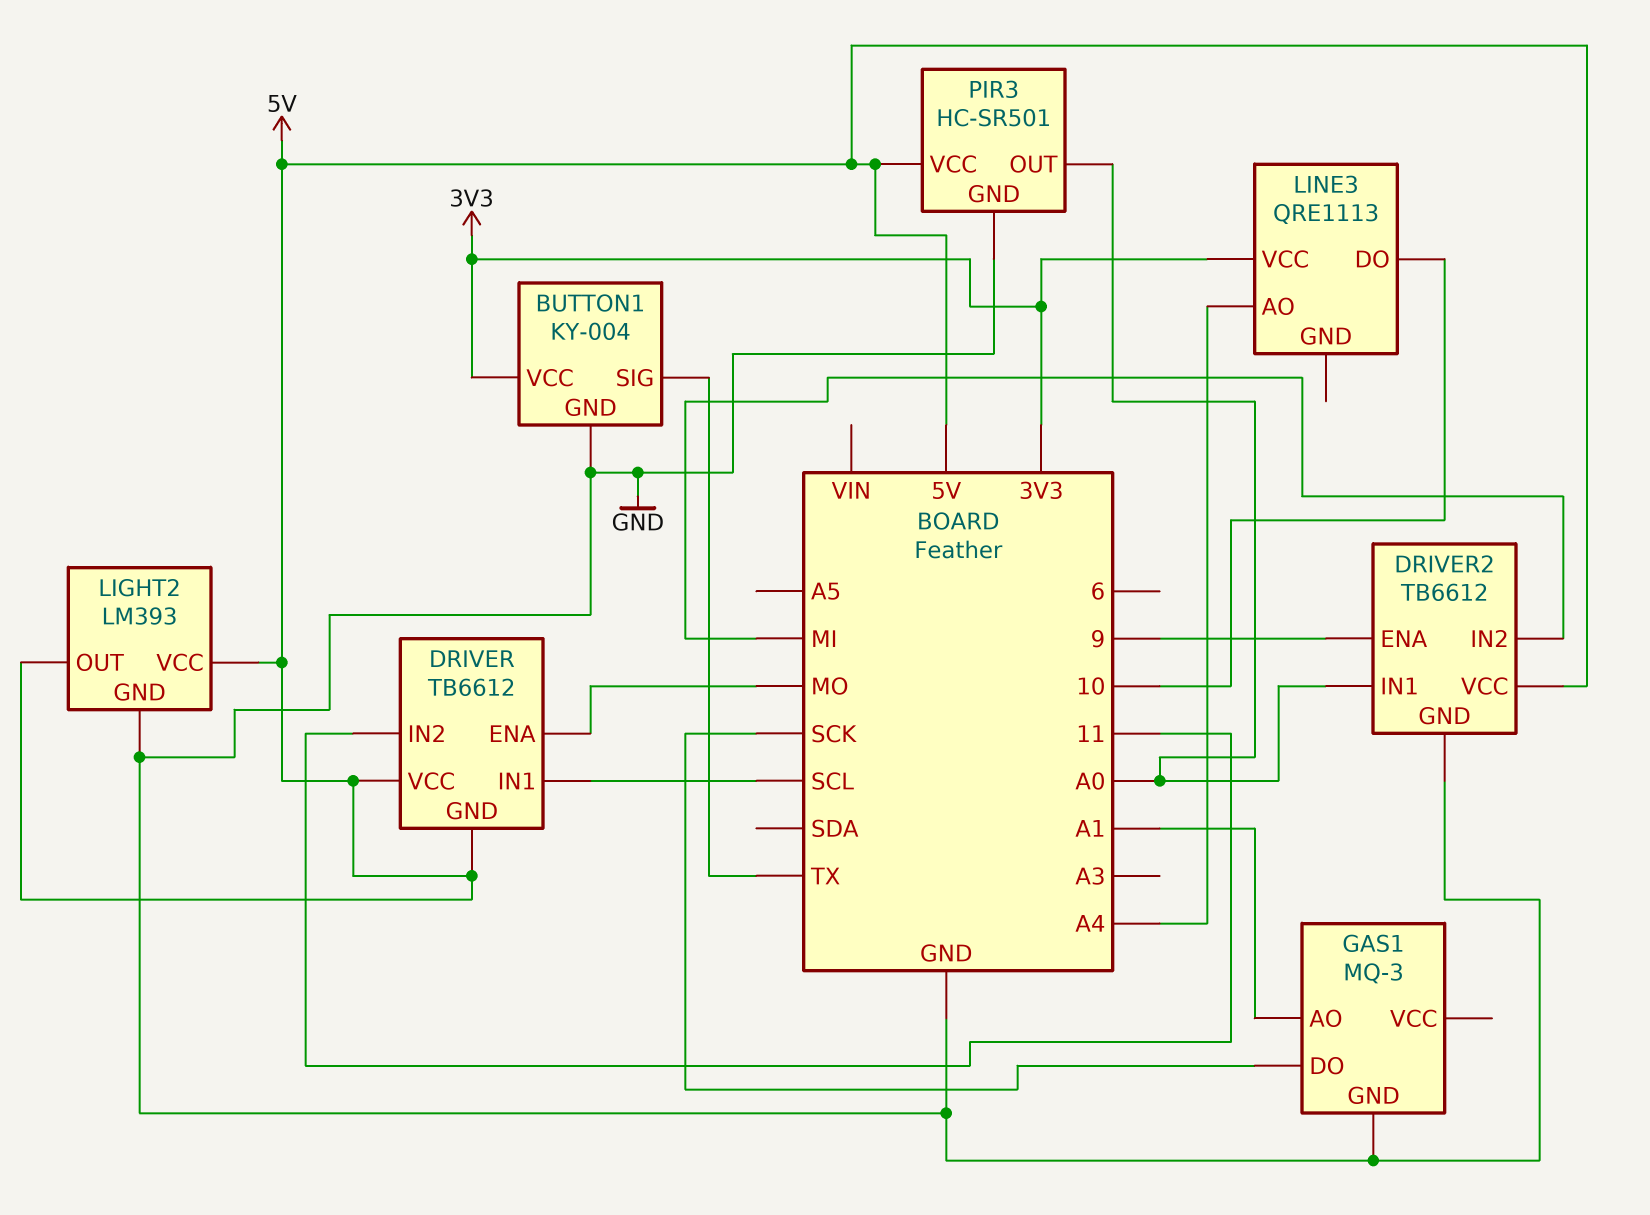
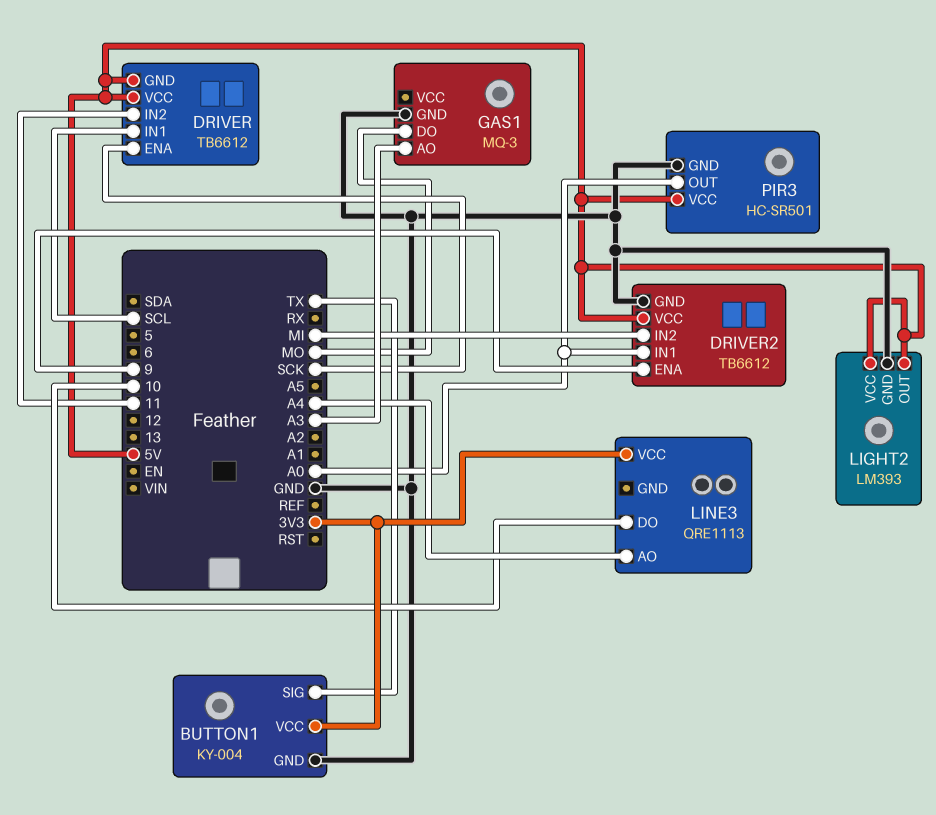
DRIVER pin ENA: MO -> SCK
GAS1 pin AO: A1 -> A3
GAS1 pin DO: SCK -> MO

